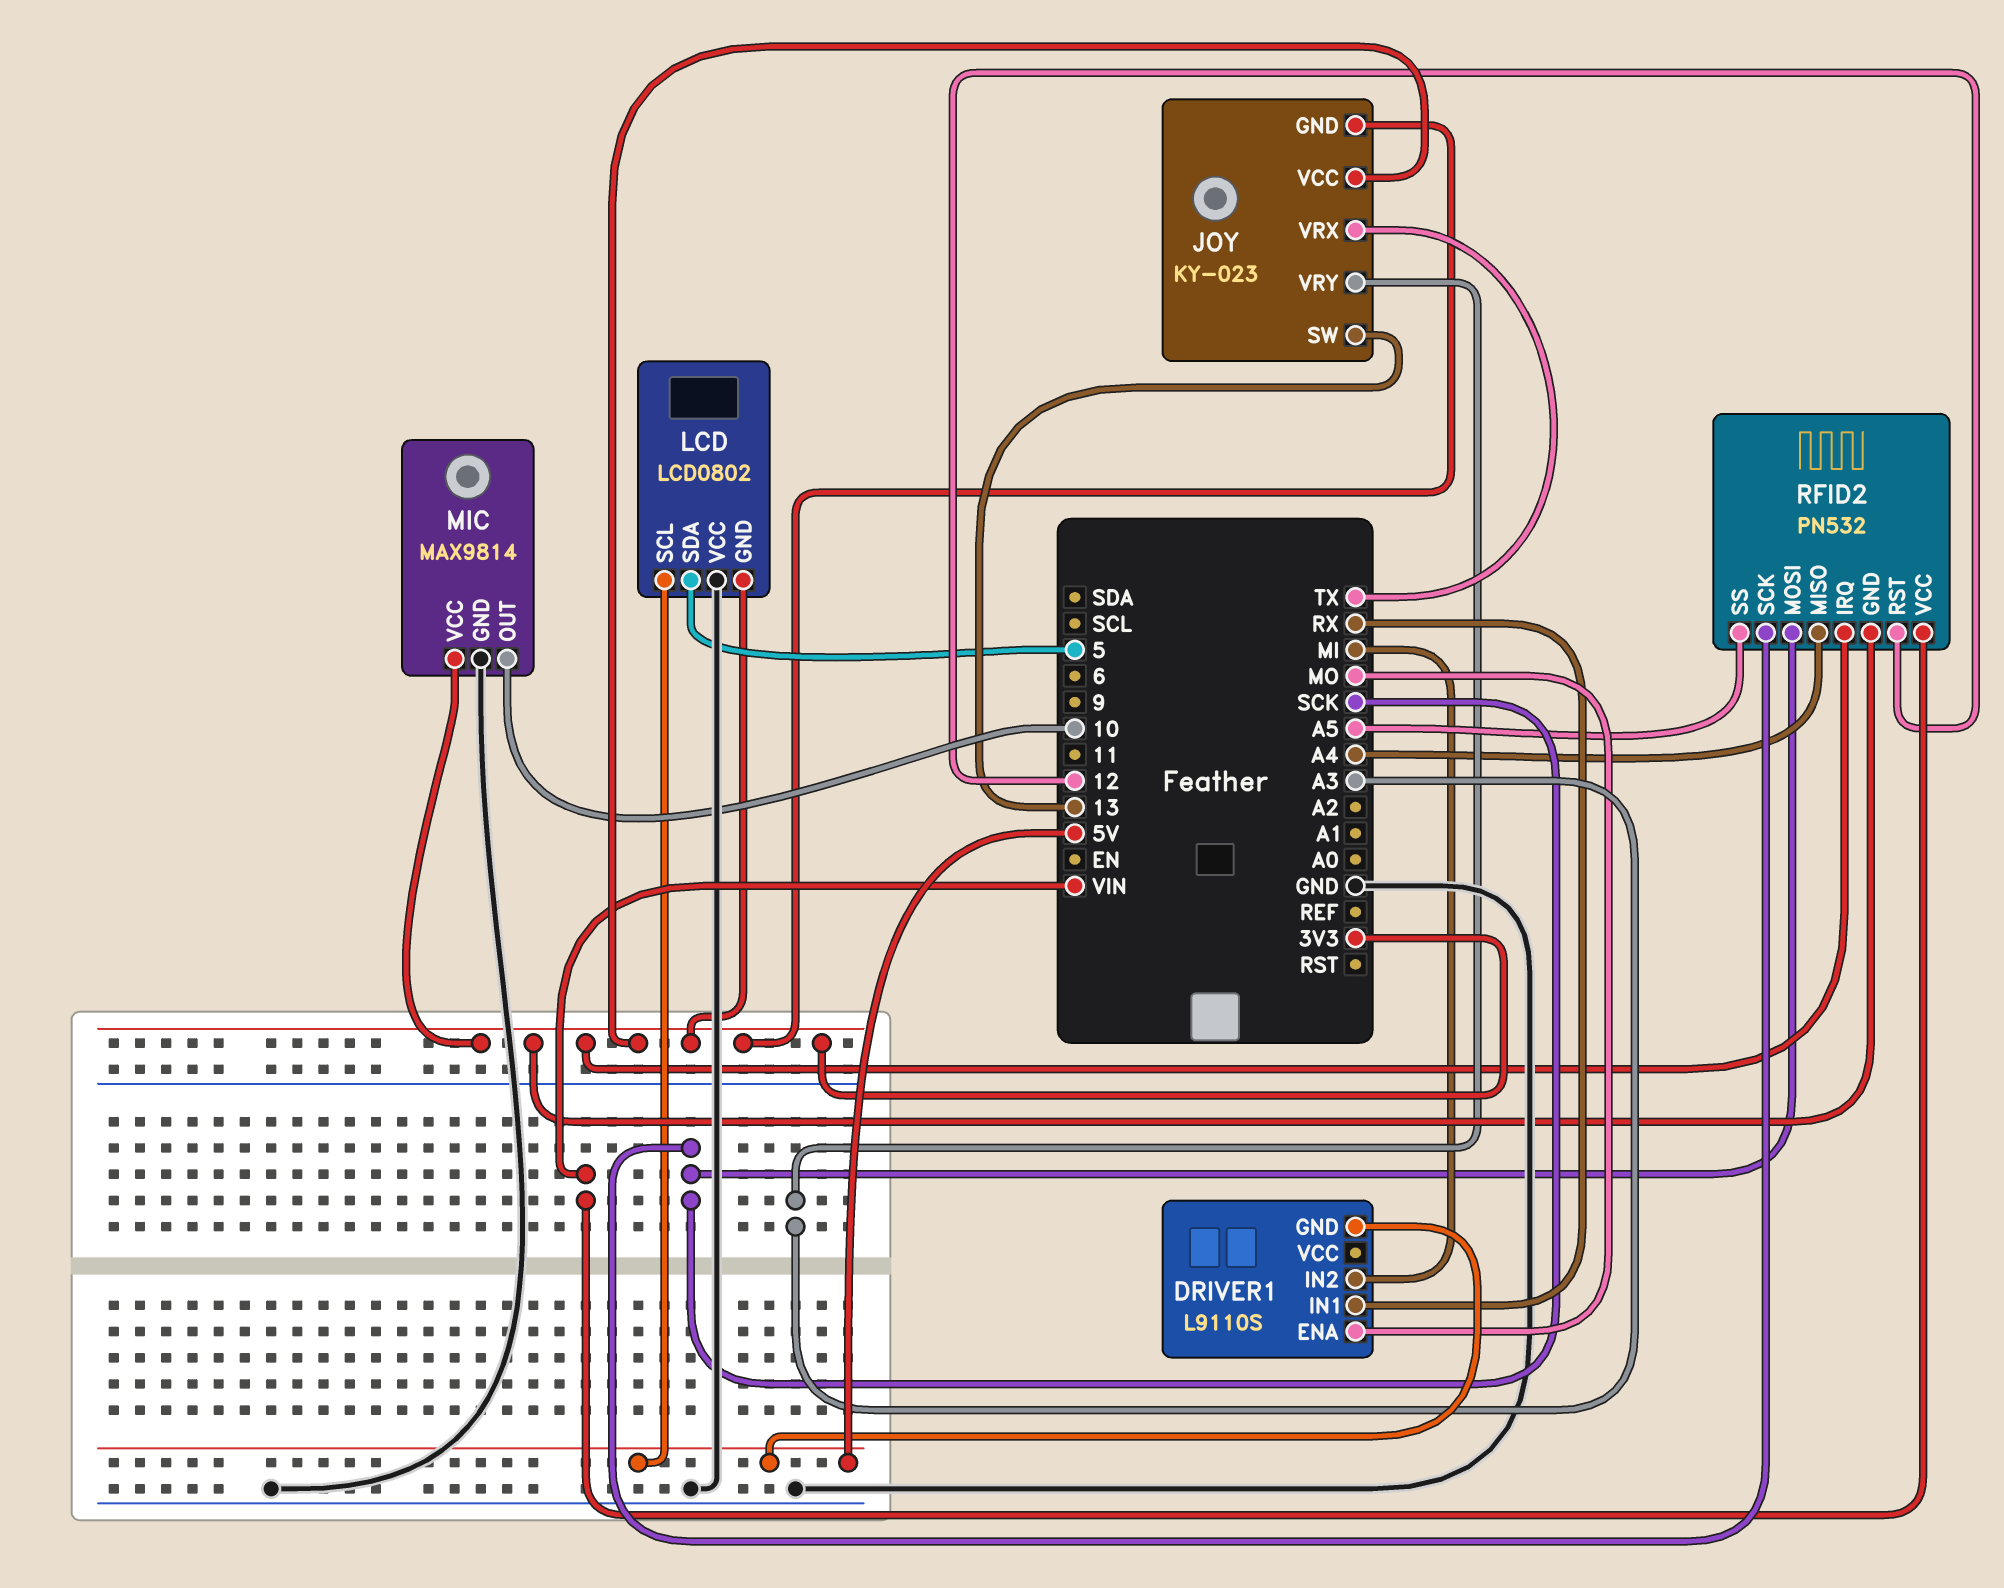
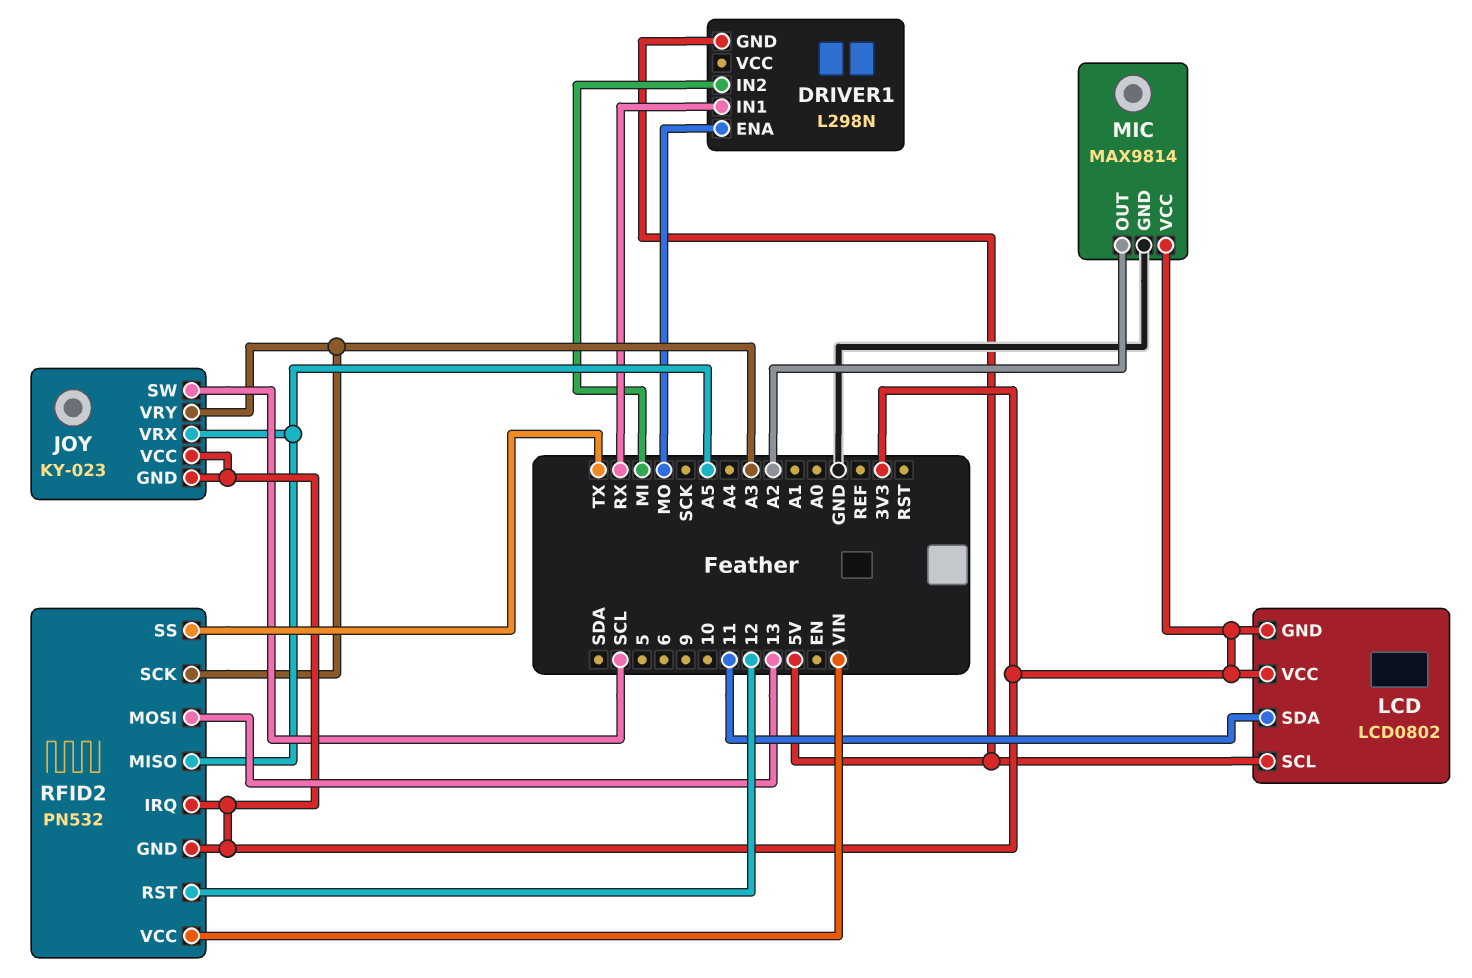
DRIVER1: L9110S -> L298N
JOY pin SW: 13 -> SCL
JOY pin VRX: TX -> A5
LCD pin SDA: 5 -> 11
LCD pin VCC: GND -> 3V3
MIC pin OUT: 10 -> A2
RFID2 pin MISO: A4 -> A5
RFID2 pin MOSI: SCK -> 13
RFID2 pin SCK: SCK -> A3
RFID2 pin SS: A5 -> TX

